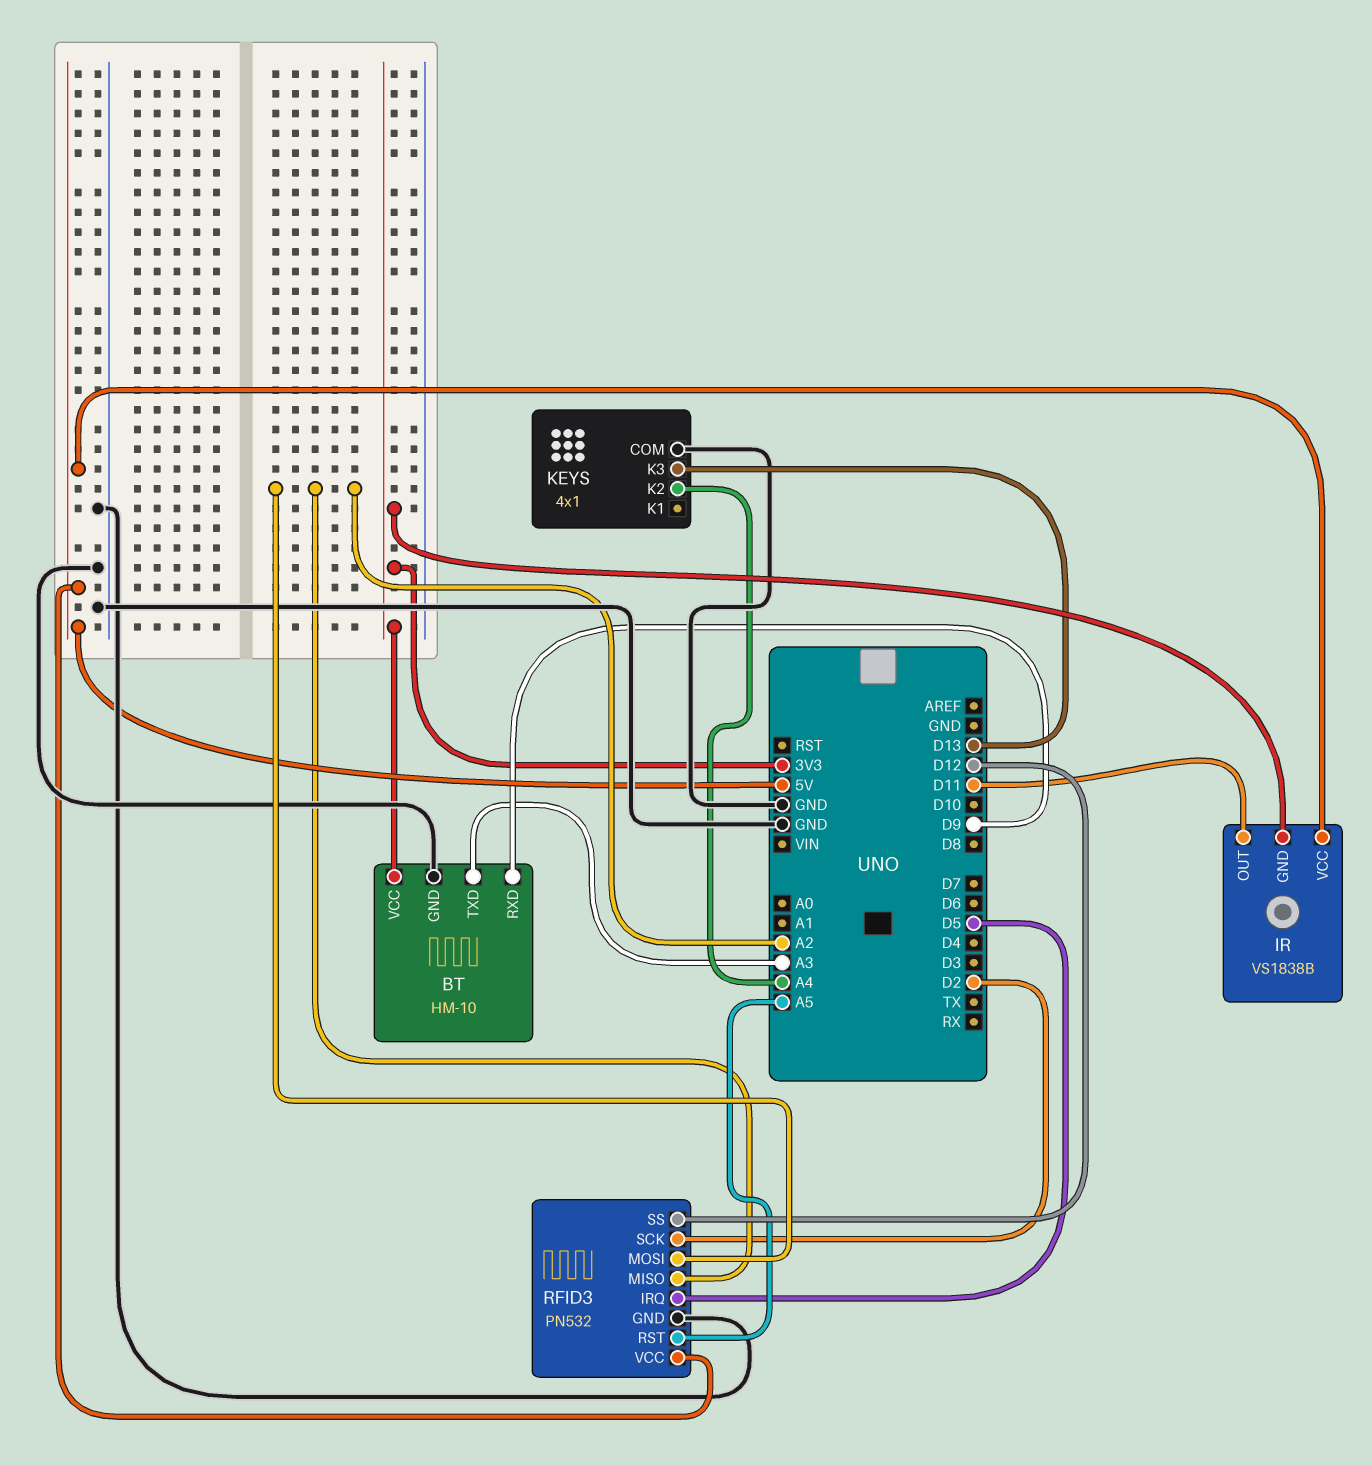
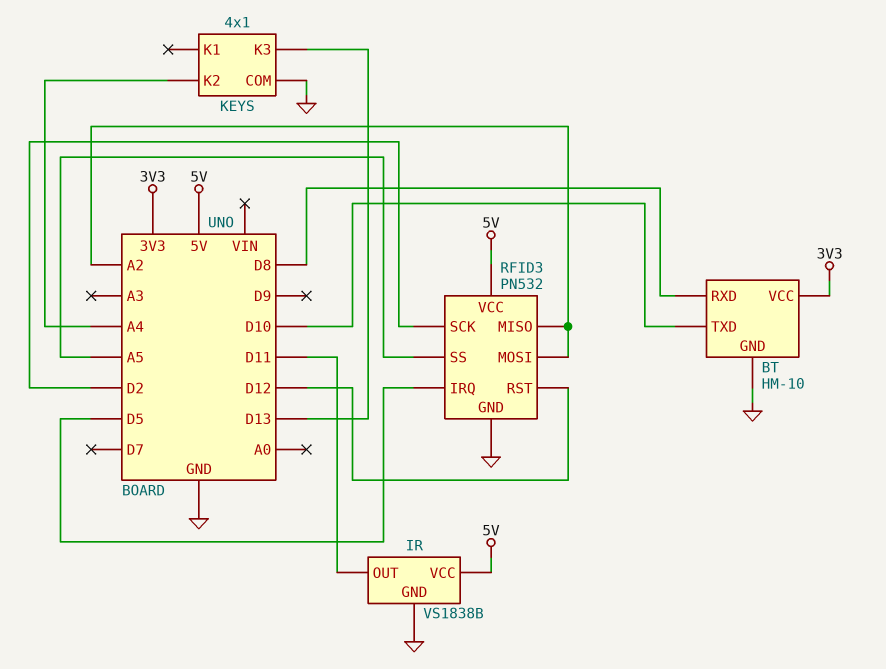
BT pin RXD: D9 -> D8
BT pin TXD: A3 -> D10
IR pin GND: 3V3 -> GND
RFID3 pin RST: A5 -> D12
RFID3 pin SS: D12 -> A5

